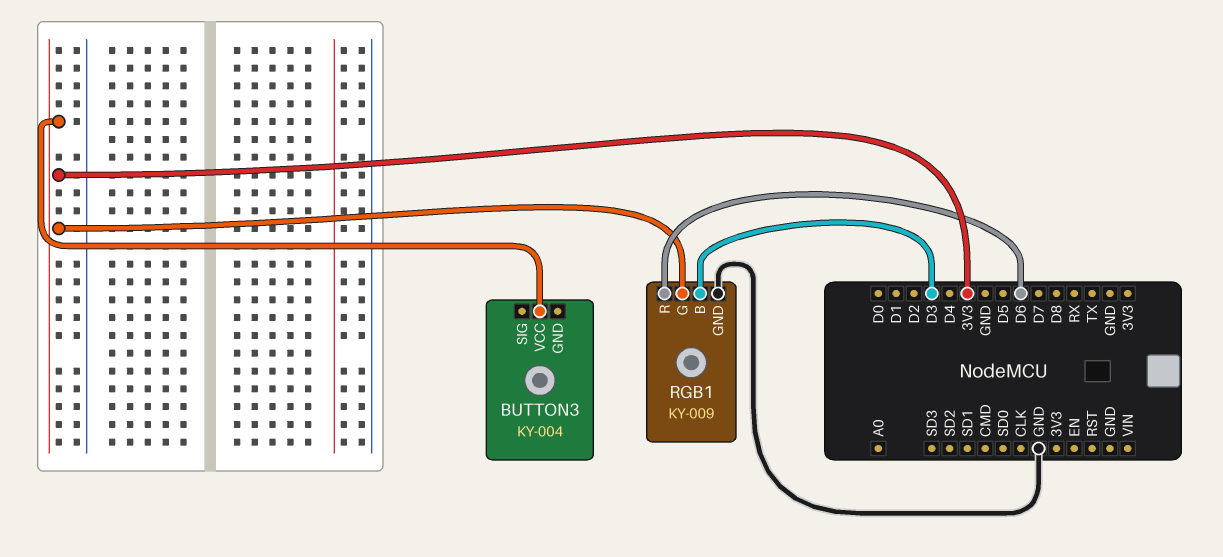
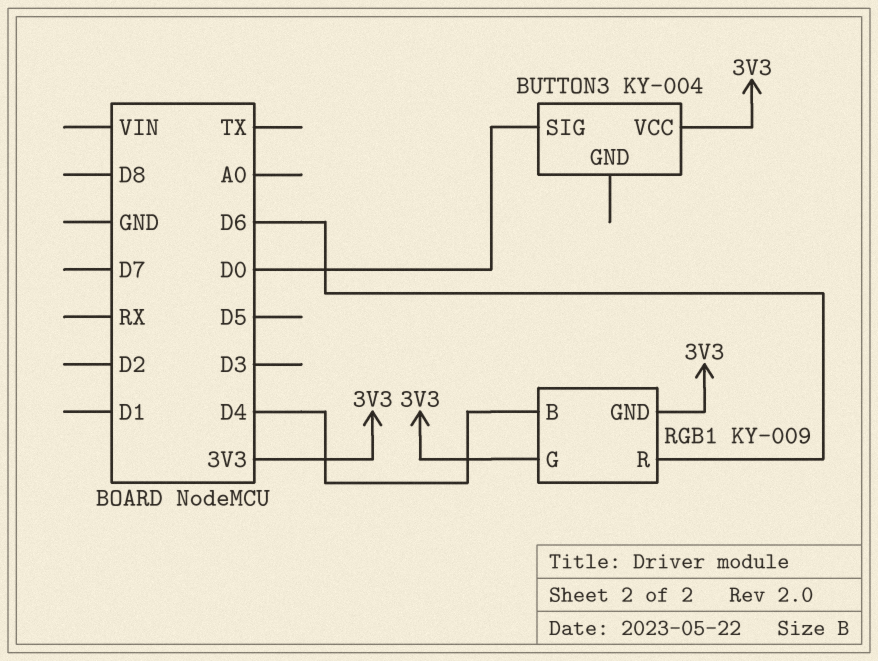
BUTTON3 pin SIG: none -> D0
RGB1 pin B: D3 -> D4
RGB1 pin GND: GND -> 3V3

